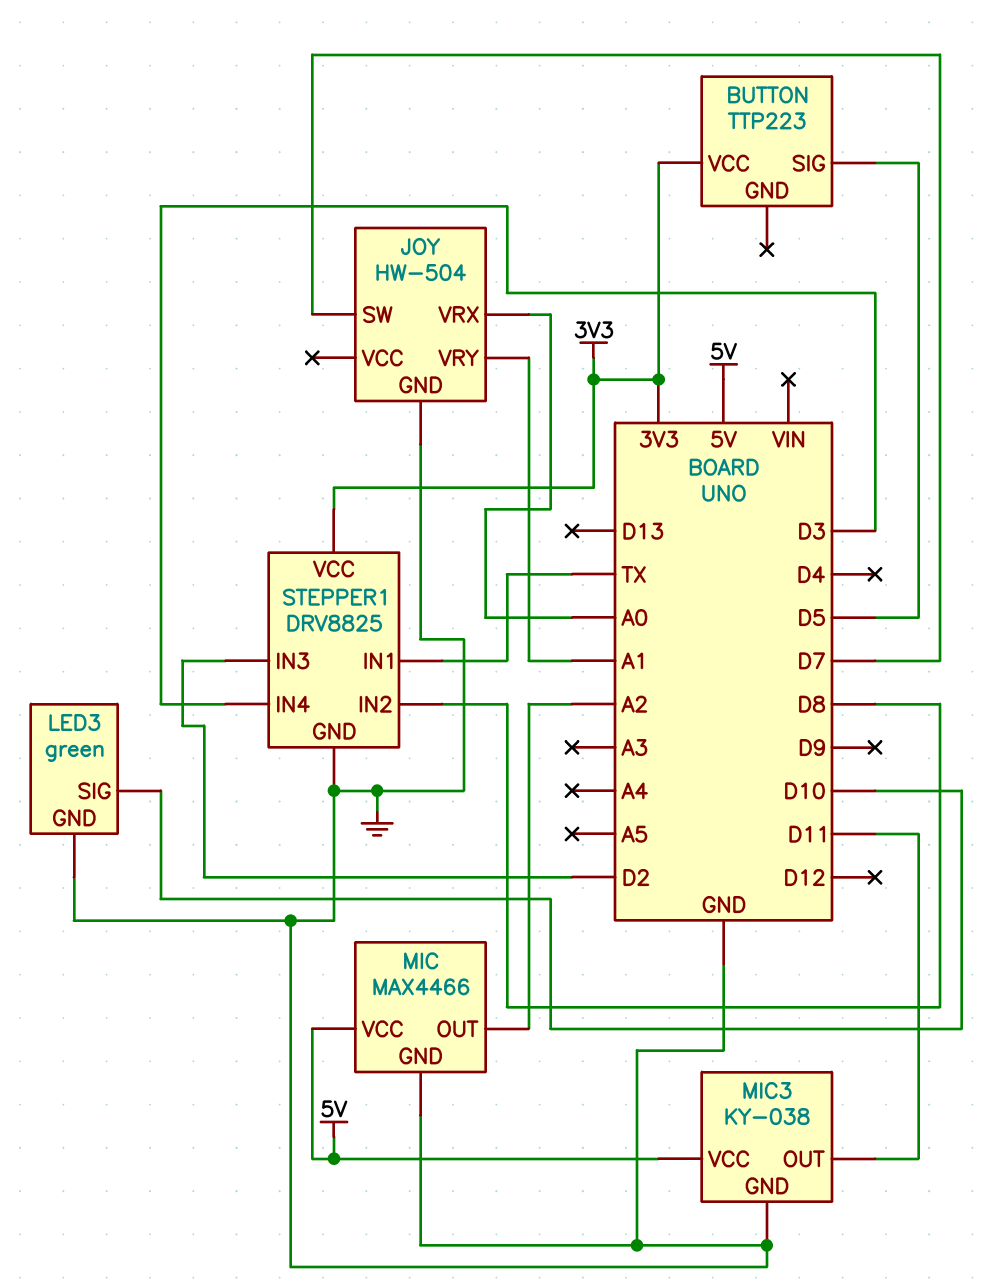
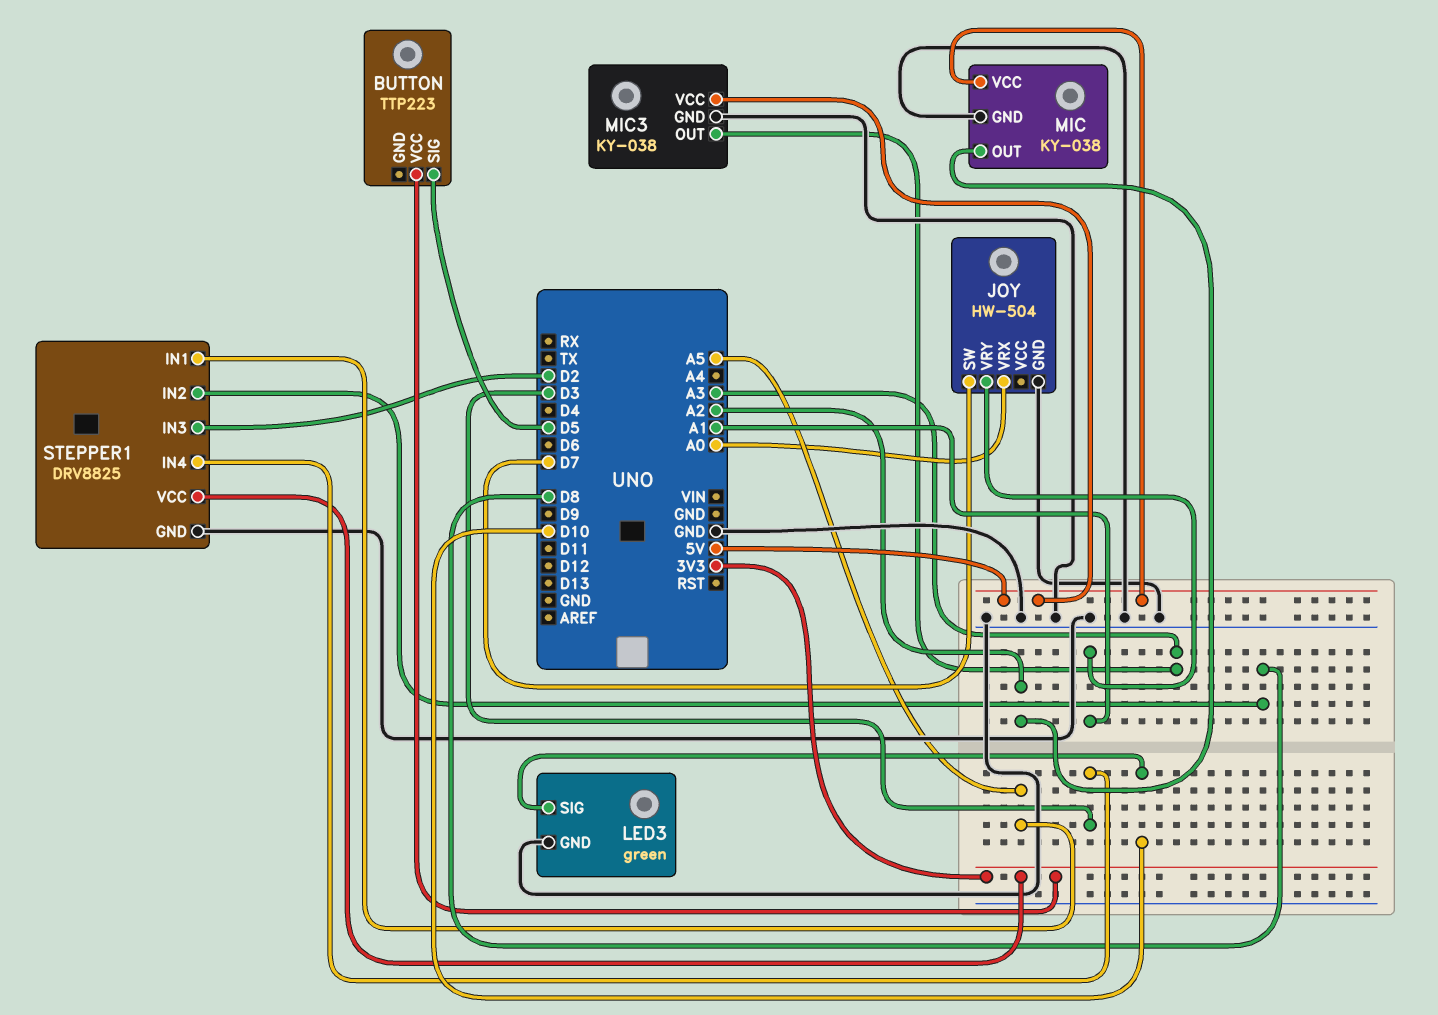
MIC: MAX4466 -> KY-038
MIC3 pin OUT: D11 -> A3
STEPPER1 pin IN1: TX -> A5

